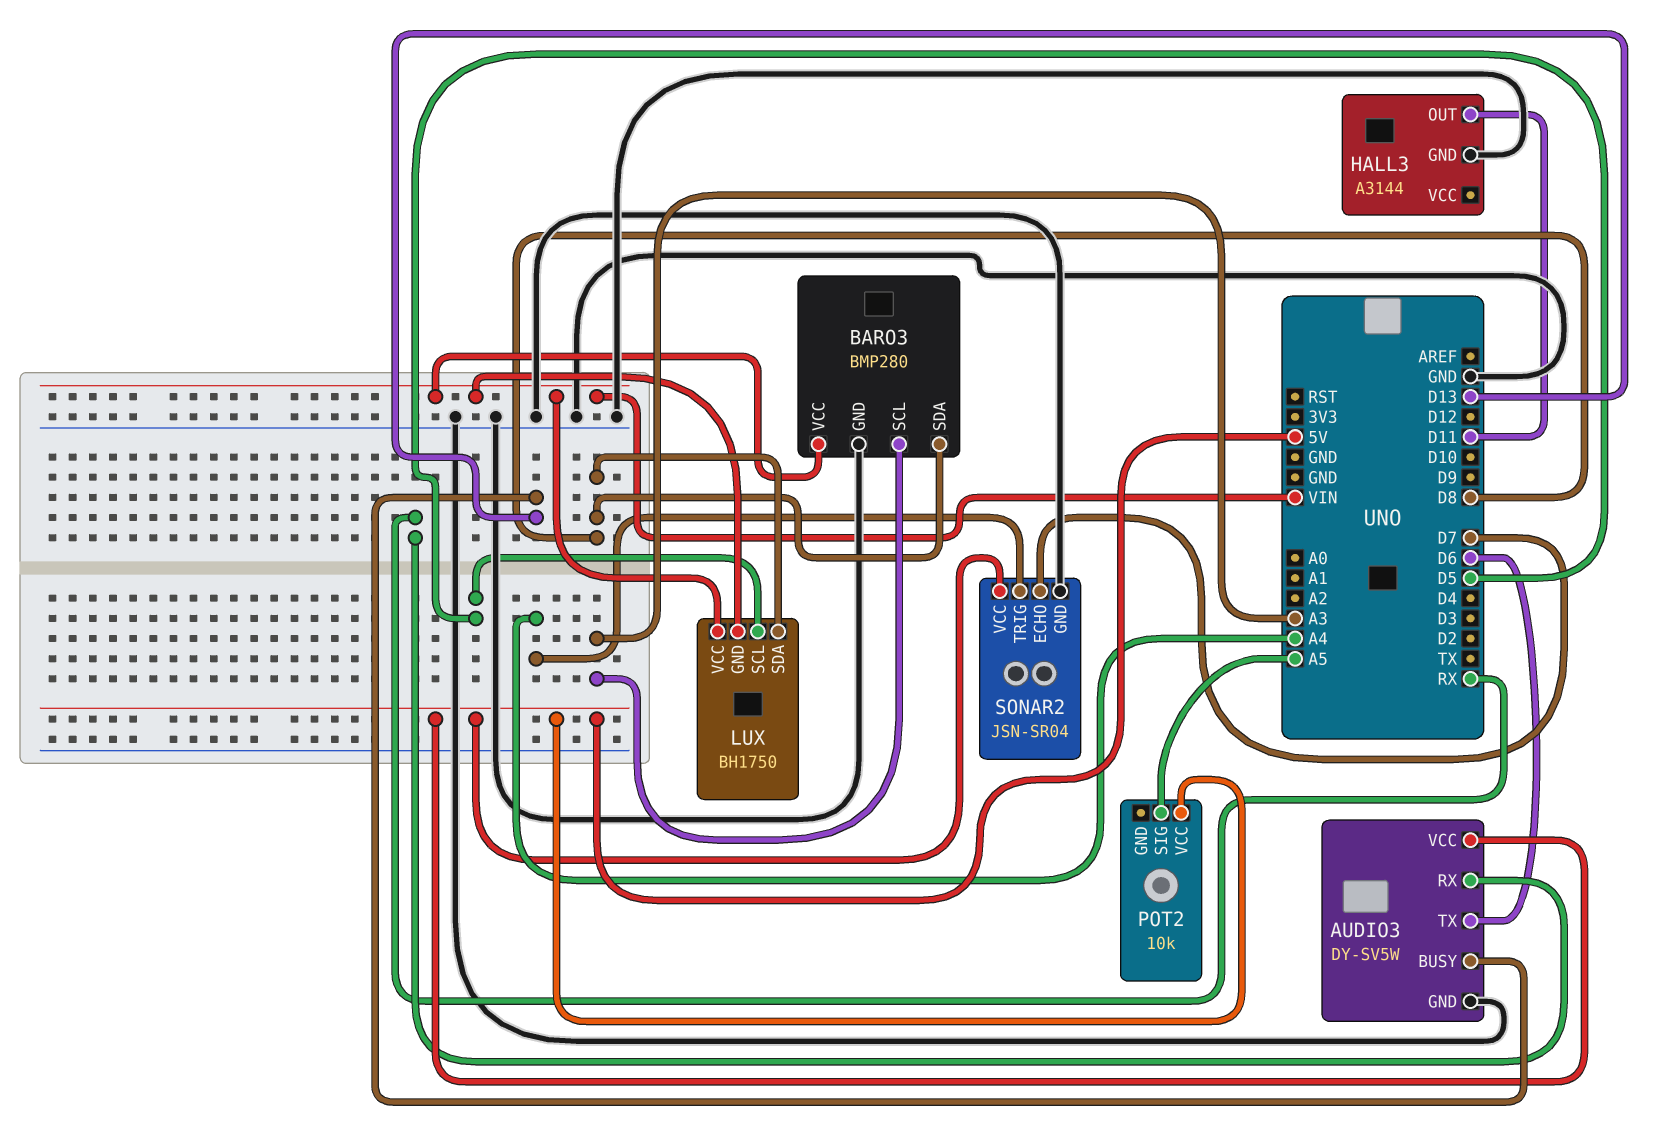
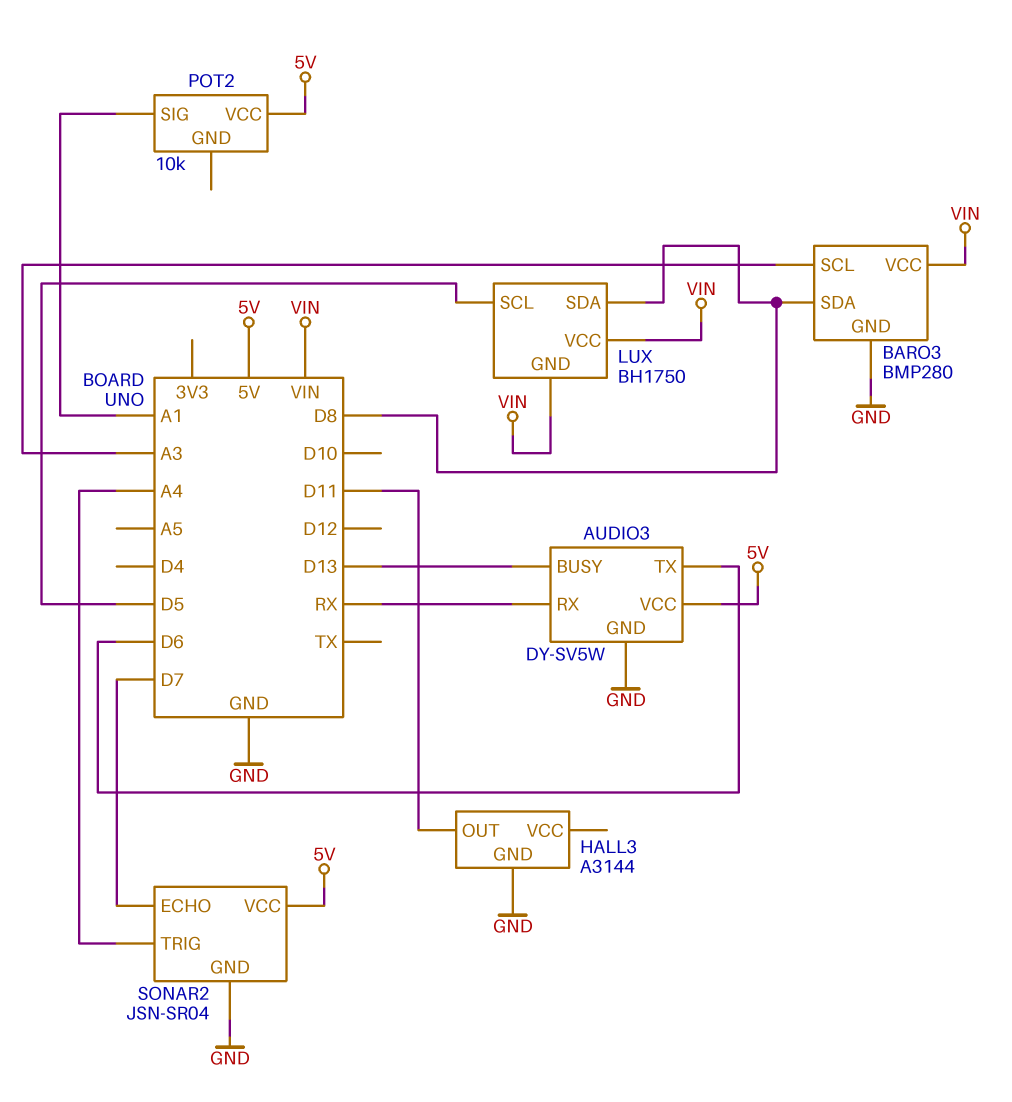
POT2 pin SIG: A5 -> A1

